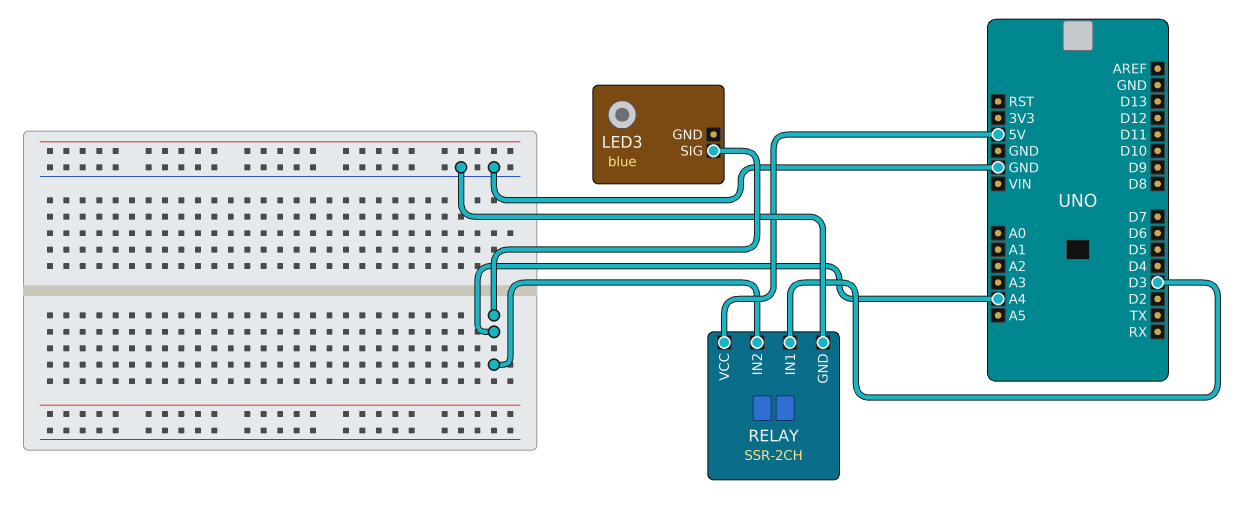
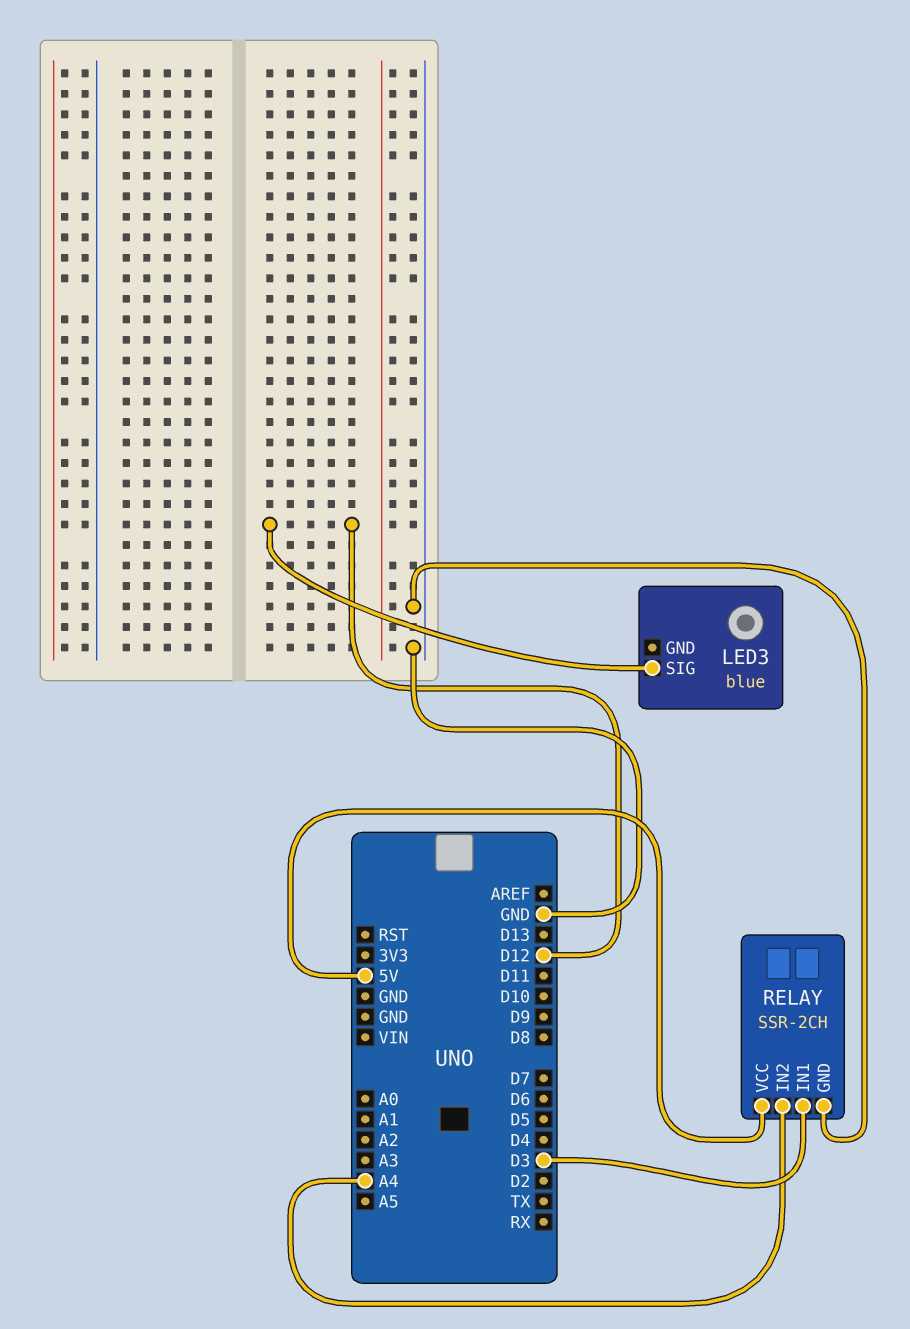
LED3 pin SIG: A4 -> D12

